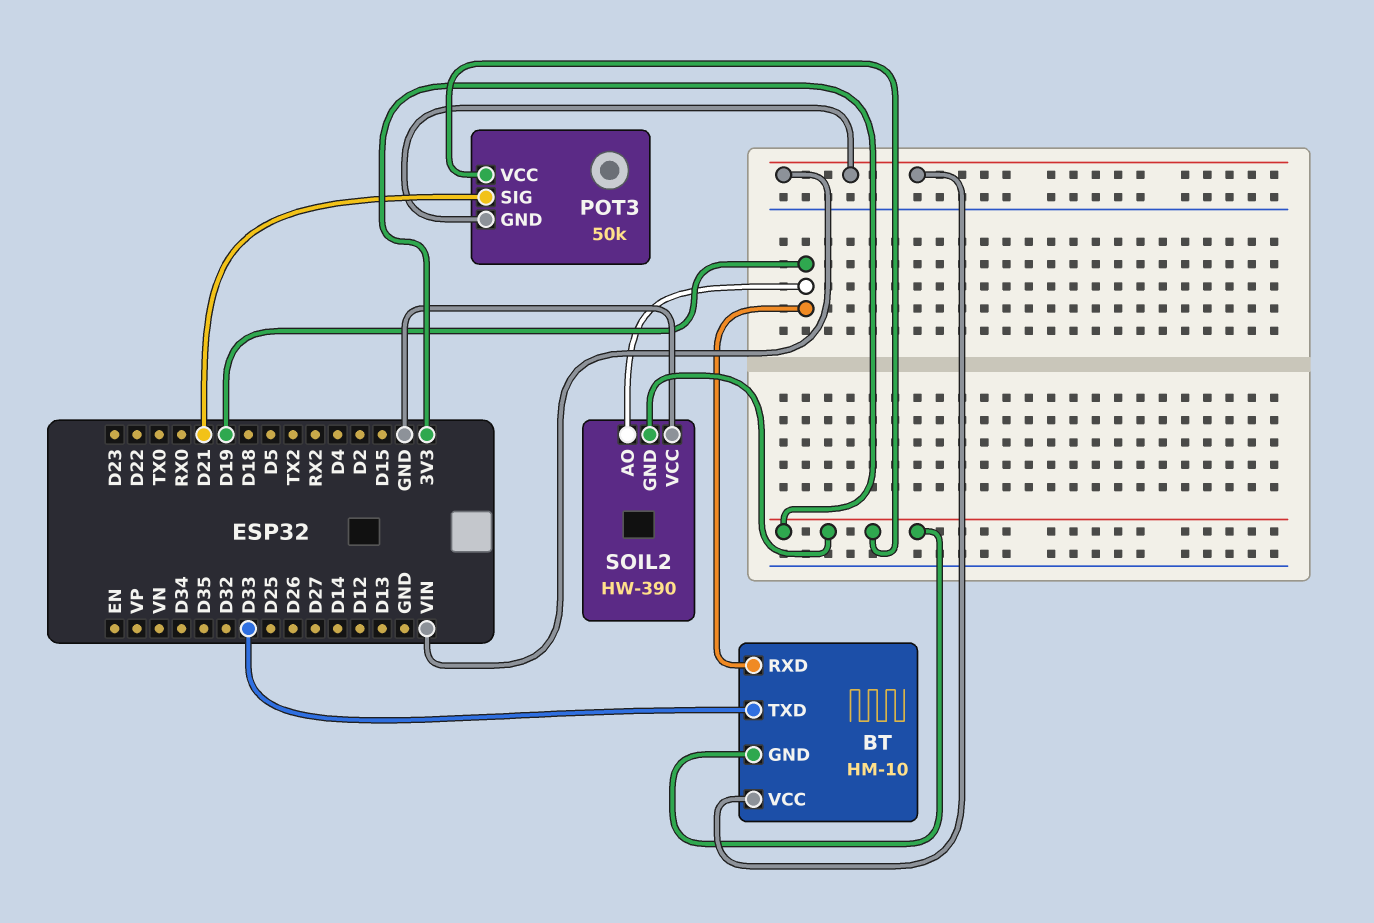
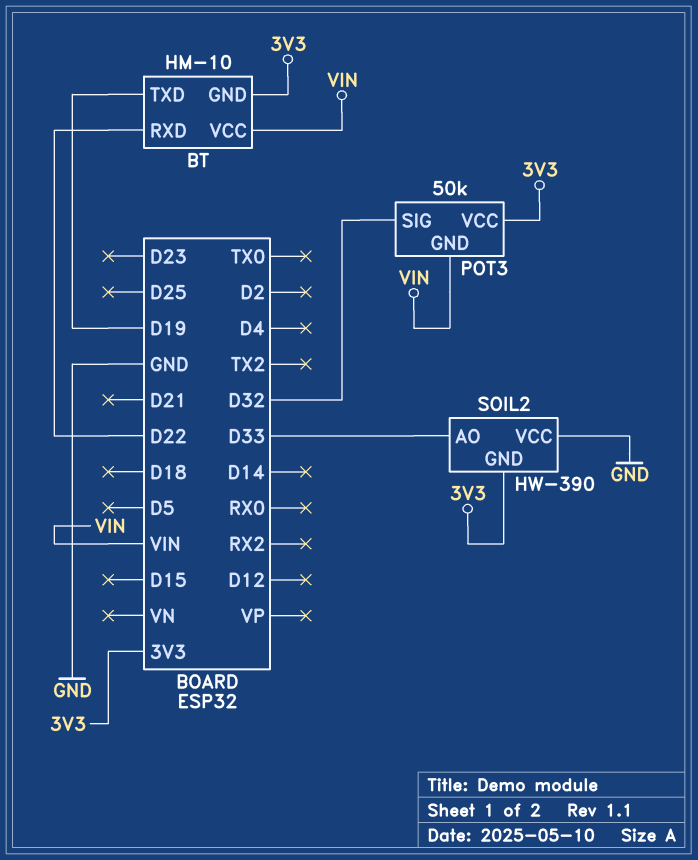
BT pin RXD: D19 -> D22
BT pin TXD: D33 -> D19
POT3 pin SIG: D21 -> D32
SOIL2 pin AO: D19 -> D33

